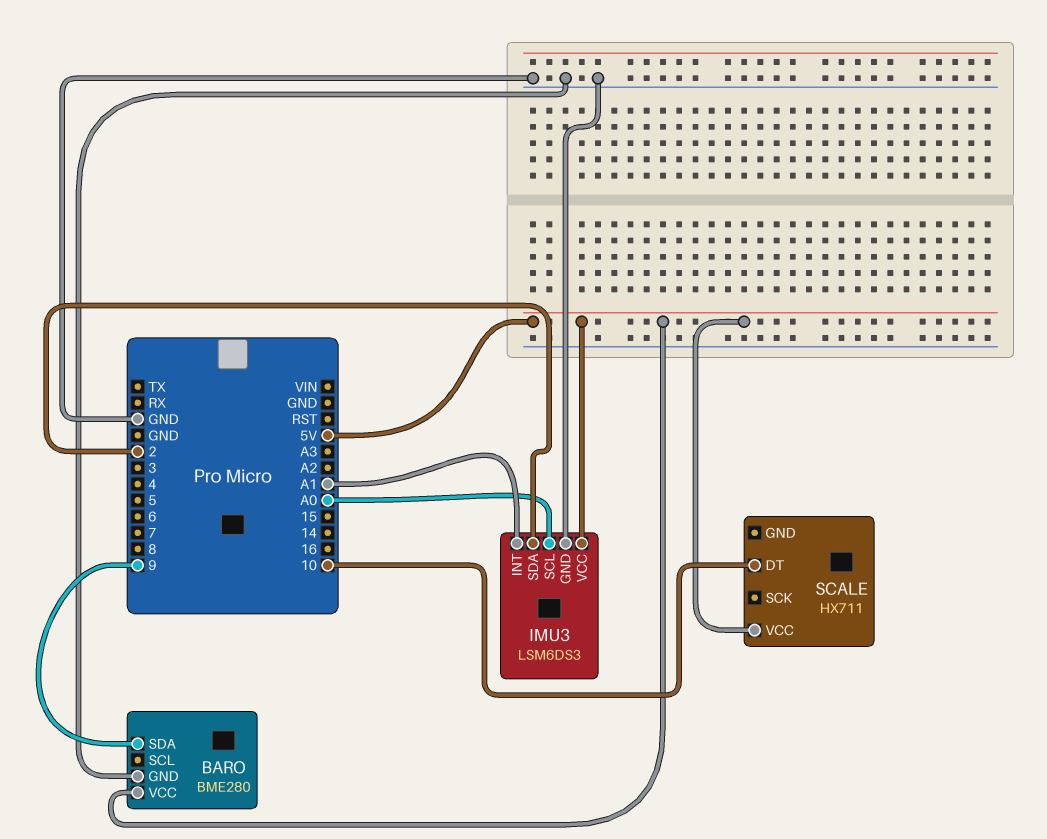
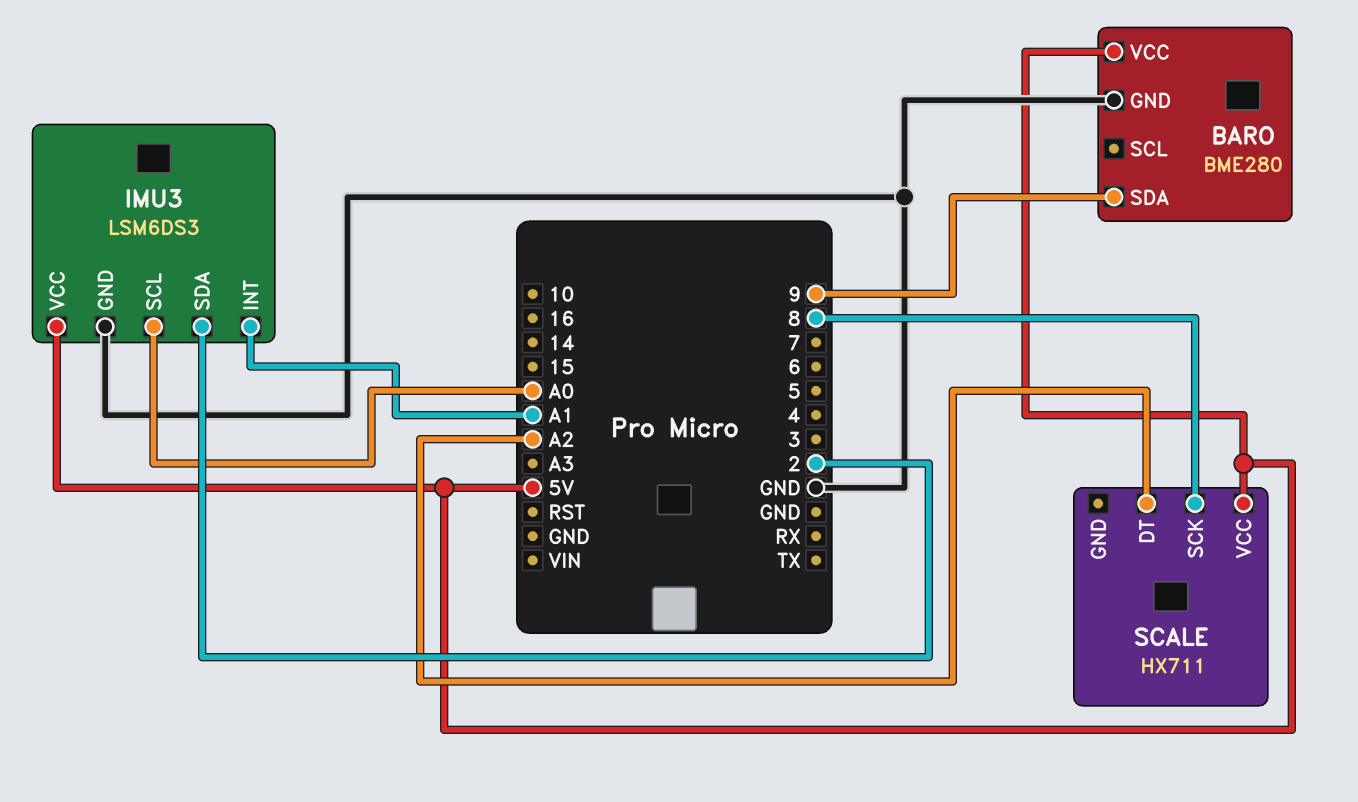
SCALE pin DT: 10 -> A2
SCALE pin SCK: none -> 8

